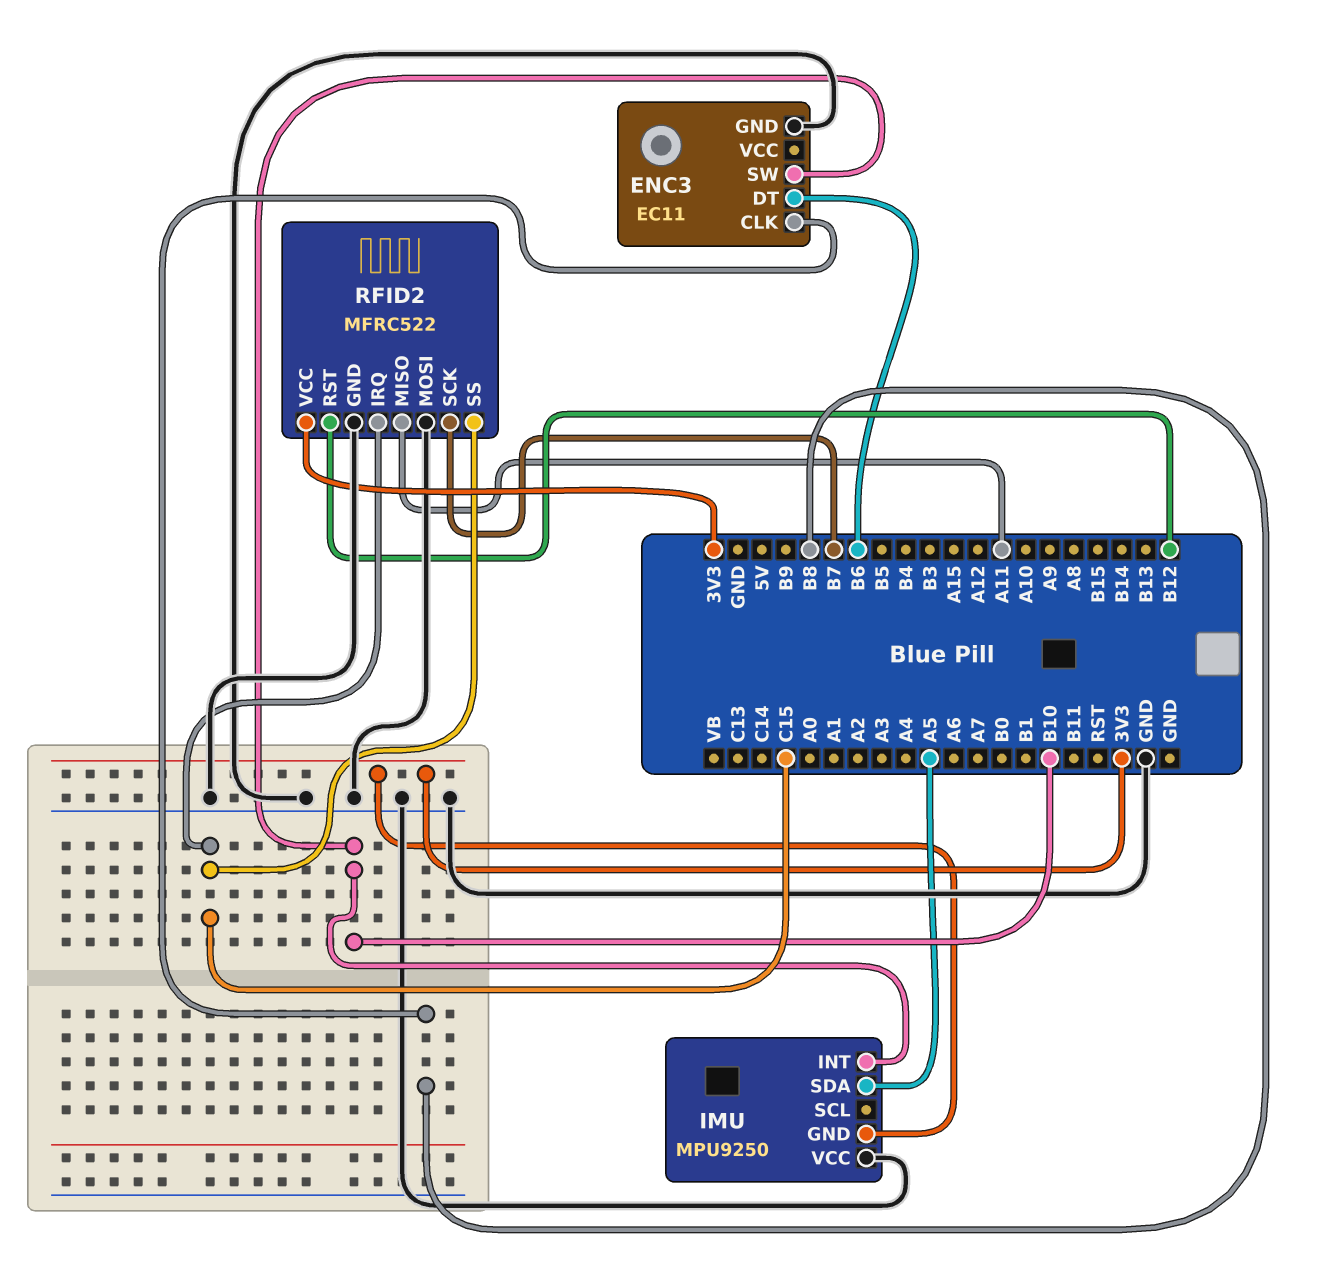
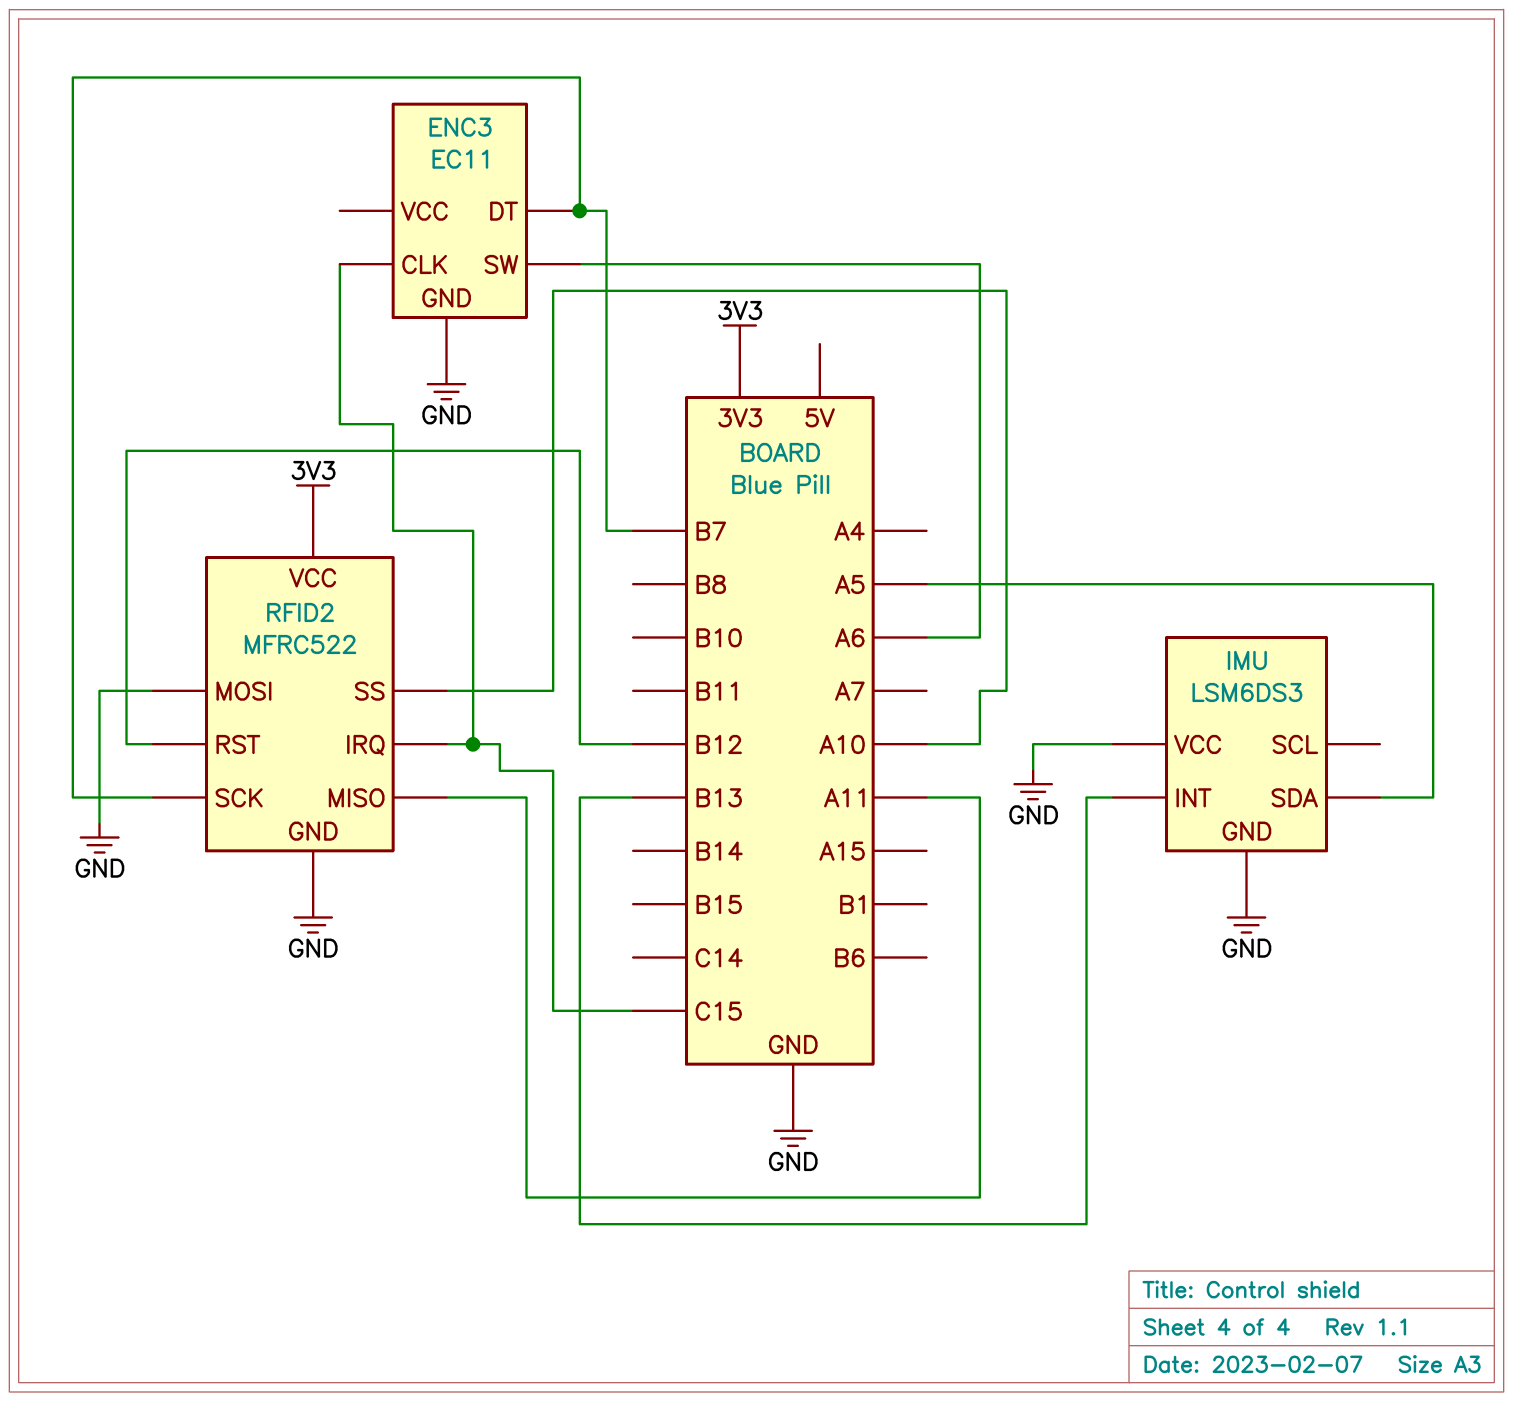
ENC3 pin CLK: B8 -> C15
ENC3 pin DT: B6 -> B7
ENC3 pin SW: B10 -> A6
IMU: MPU9250 -> LSM6DS3
IMU pin GND: 3V3 -> GND
IMU pin INT: B10 -> B13
RFID2 pin SS: C15 -> A10

